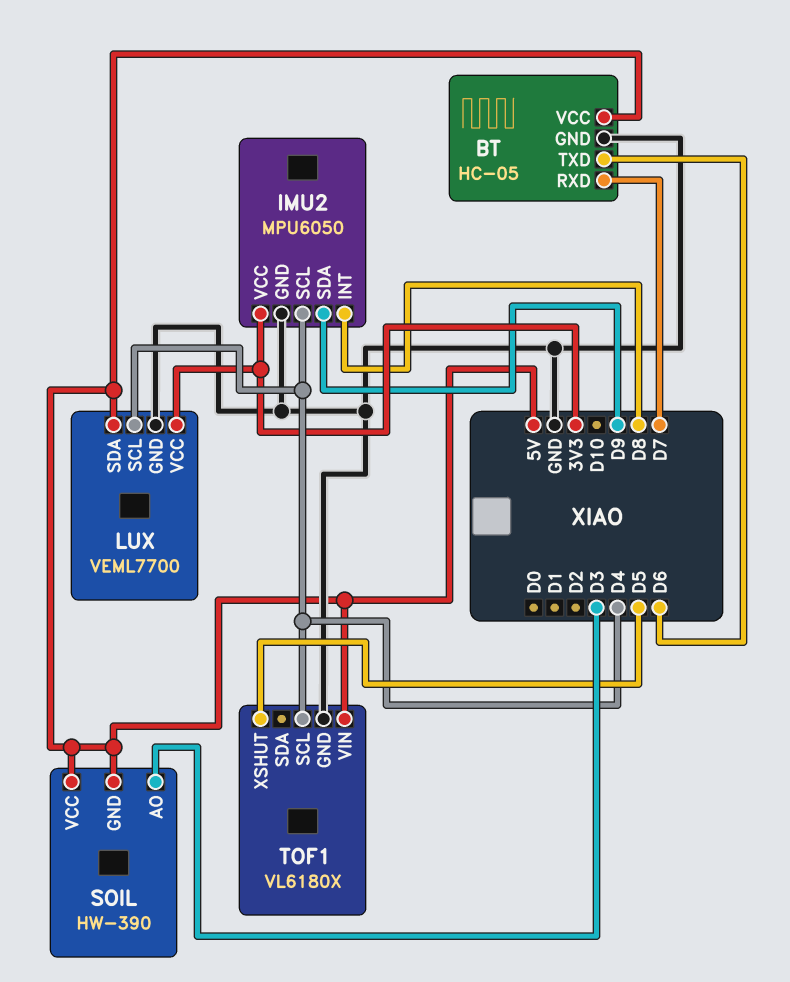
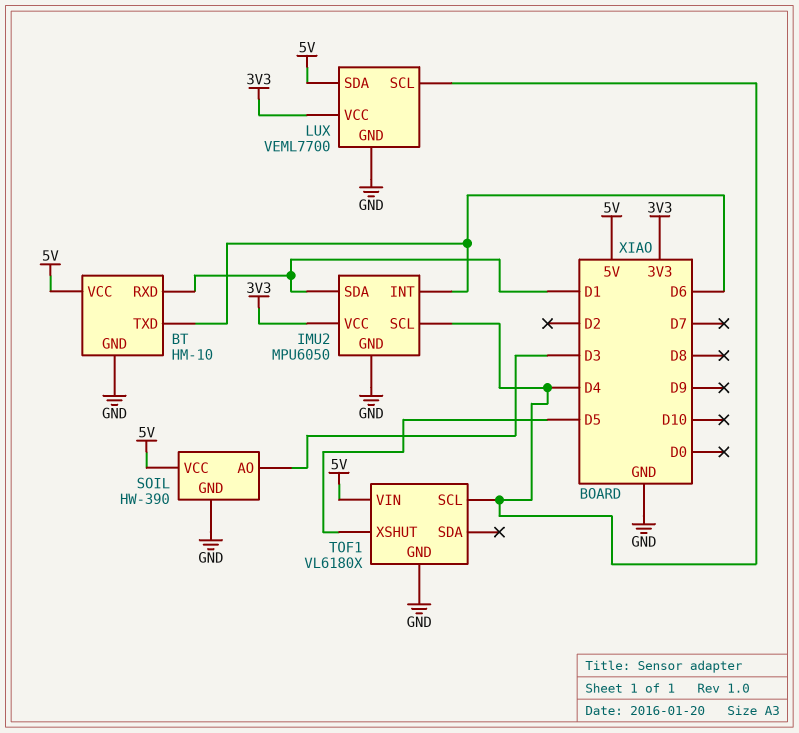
BT: HC-05 -> HM-10
BT pin RXD: D7 -> D1
IMU2 pin INT: D8 -> D6
IMU2 pin SDA: D9 -> D1
SOIL pin GND: 5V -> GND

